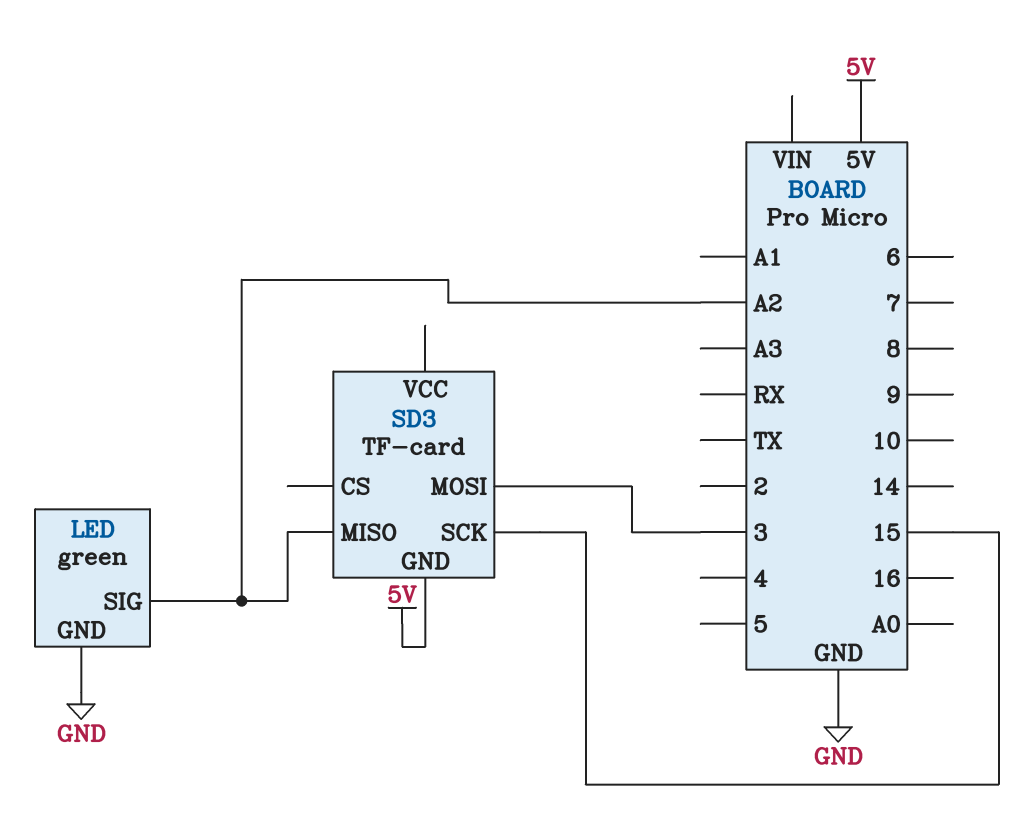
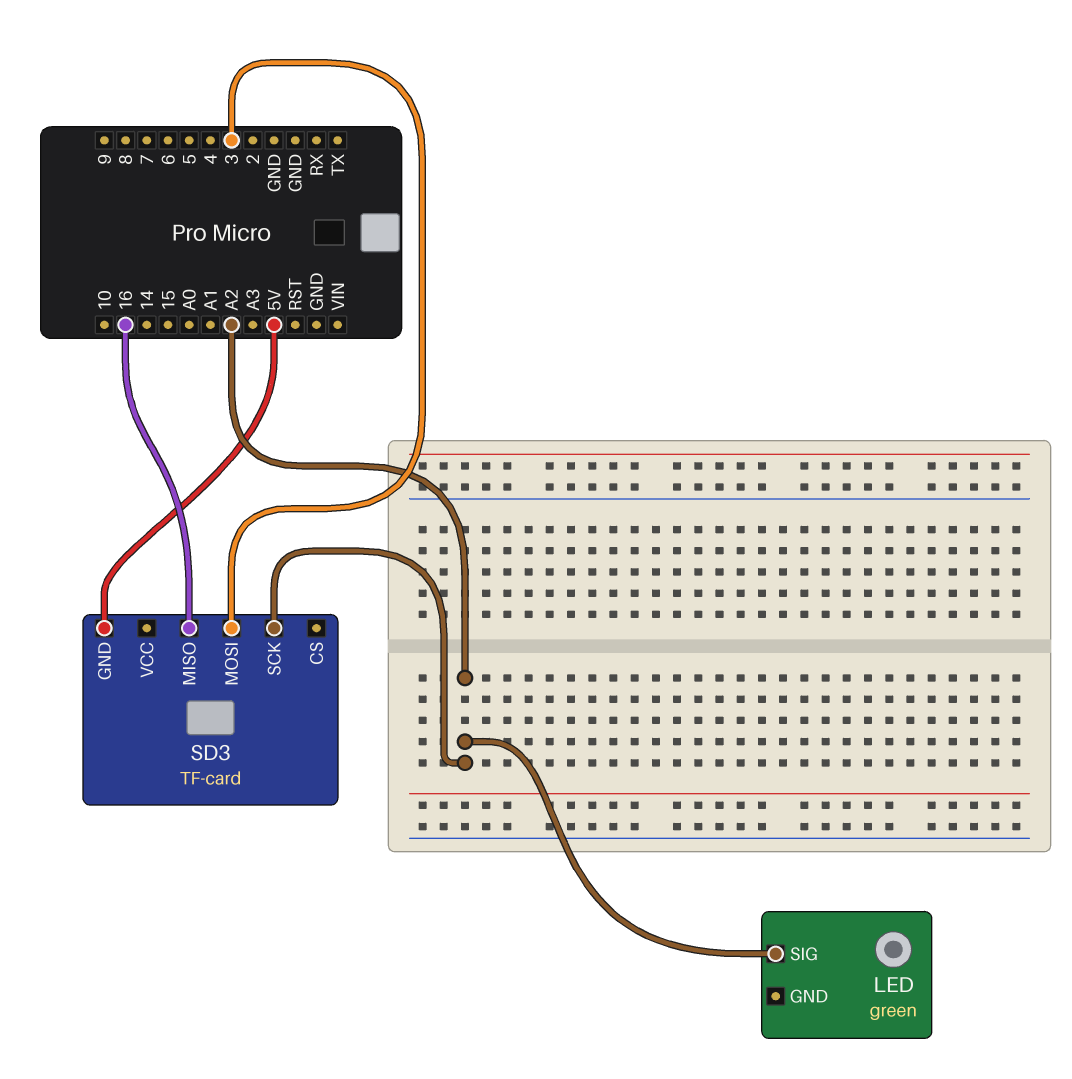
LED pin GND: GND -> none
SD3 pin MISO: A2 -> 16
SD3 pin SCK: 15 -> A2

